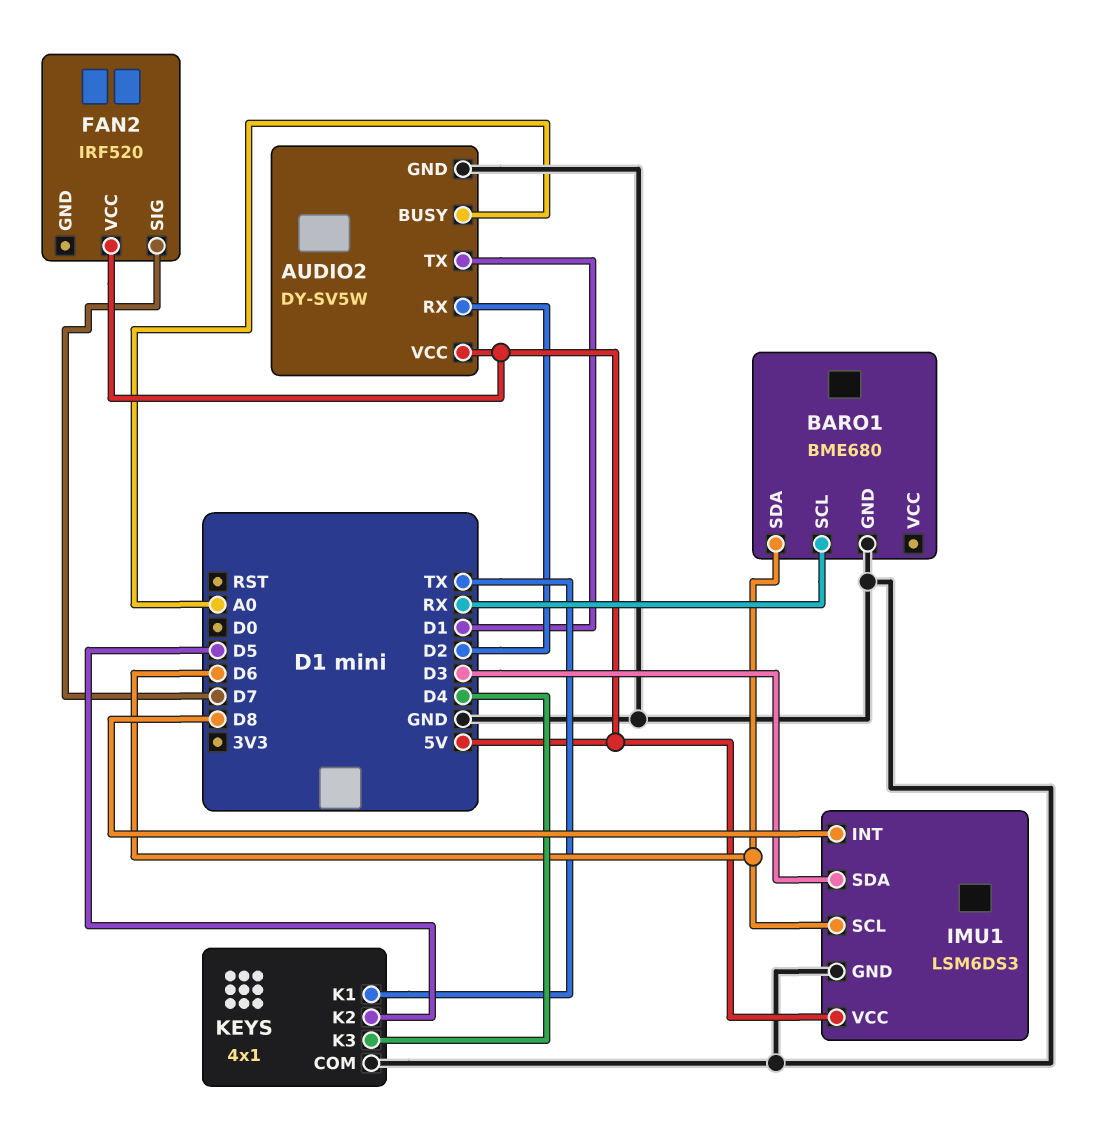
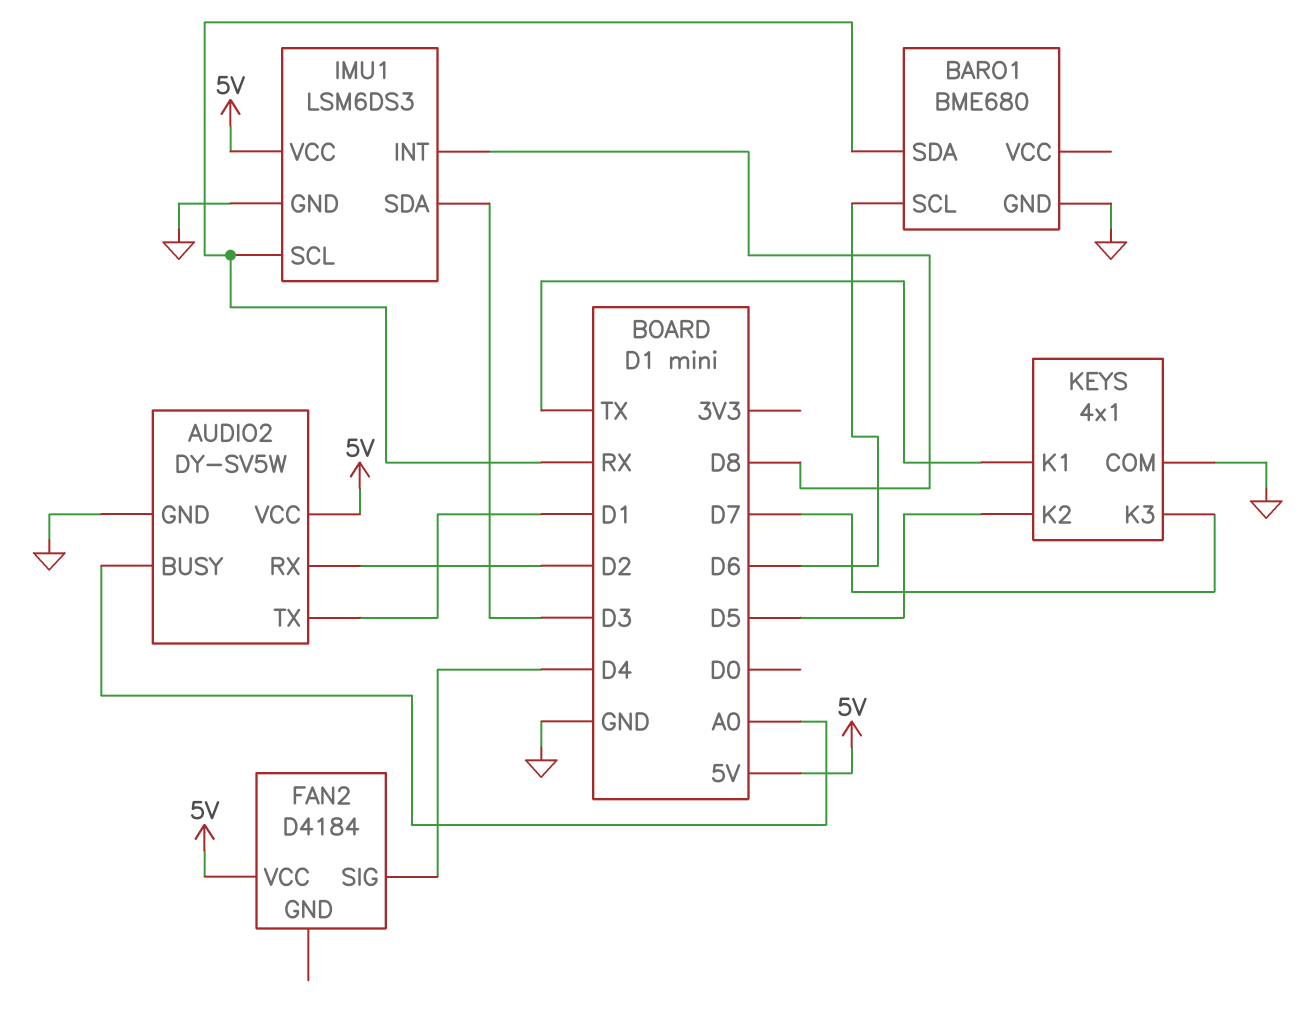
BARO1 pin SCL: RX -> D6
BARO1 pin SDA: D6 -> RX
FAN2: IRF520 -> D4184
FAN2 pin SIG: D7 -> D4
IMU1 pin SCL: D6 -> RX
KEYS pin K3: D4 -> D7

